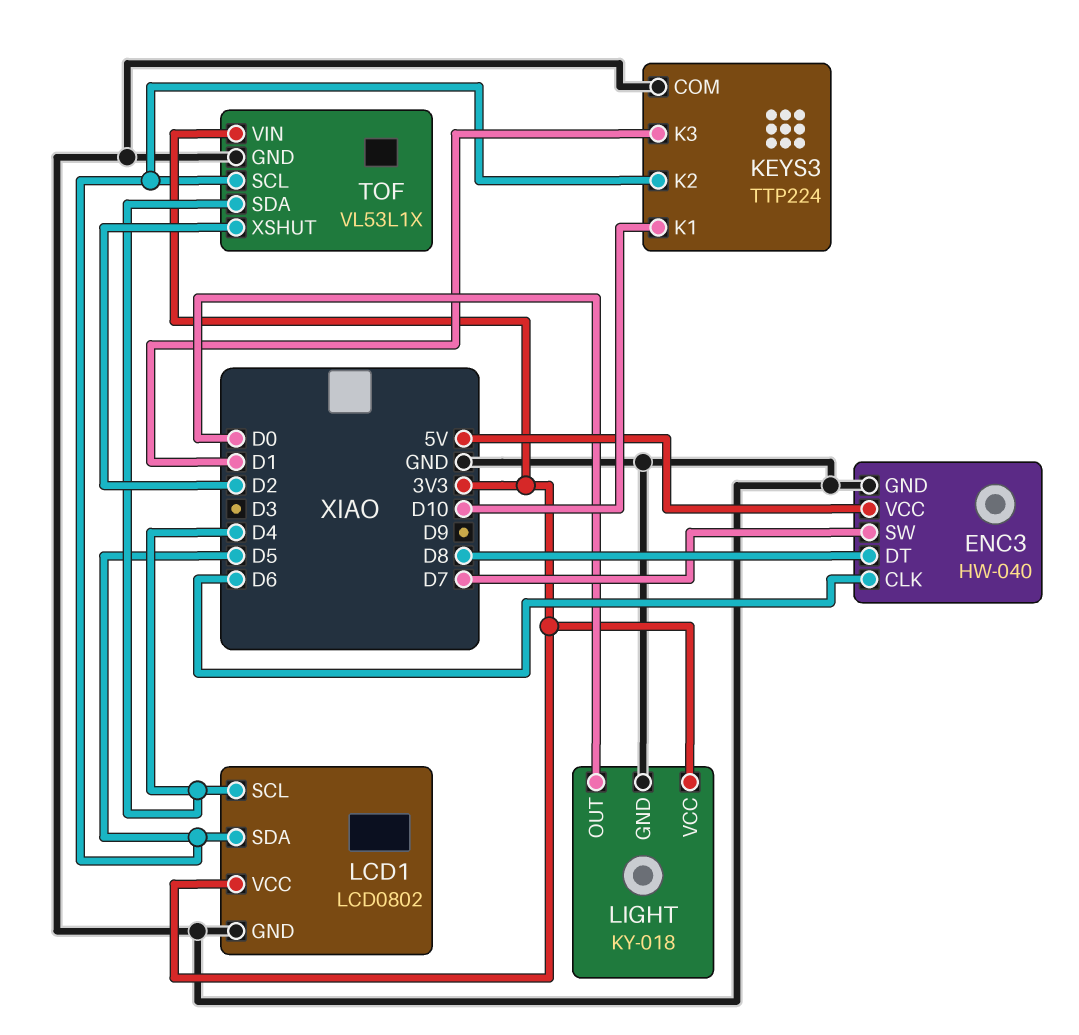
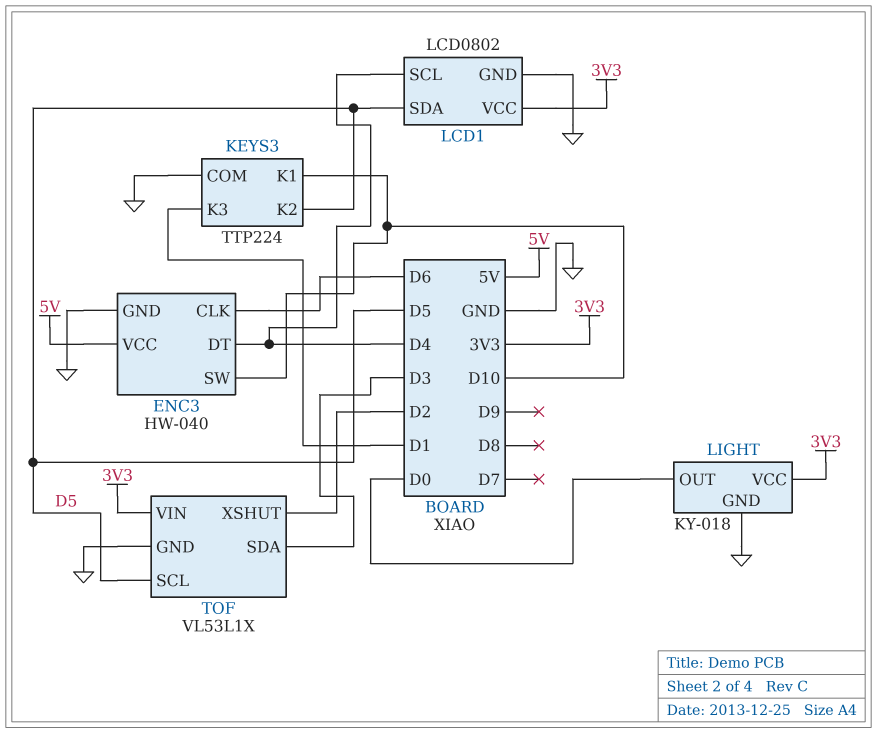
ENC3 pin DT: D8 -> D4
ENC3 pin SW: D7 -> D10
TOF pin SDA: D4 -> D3

